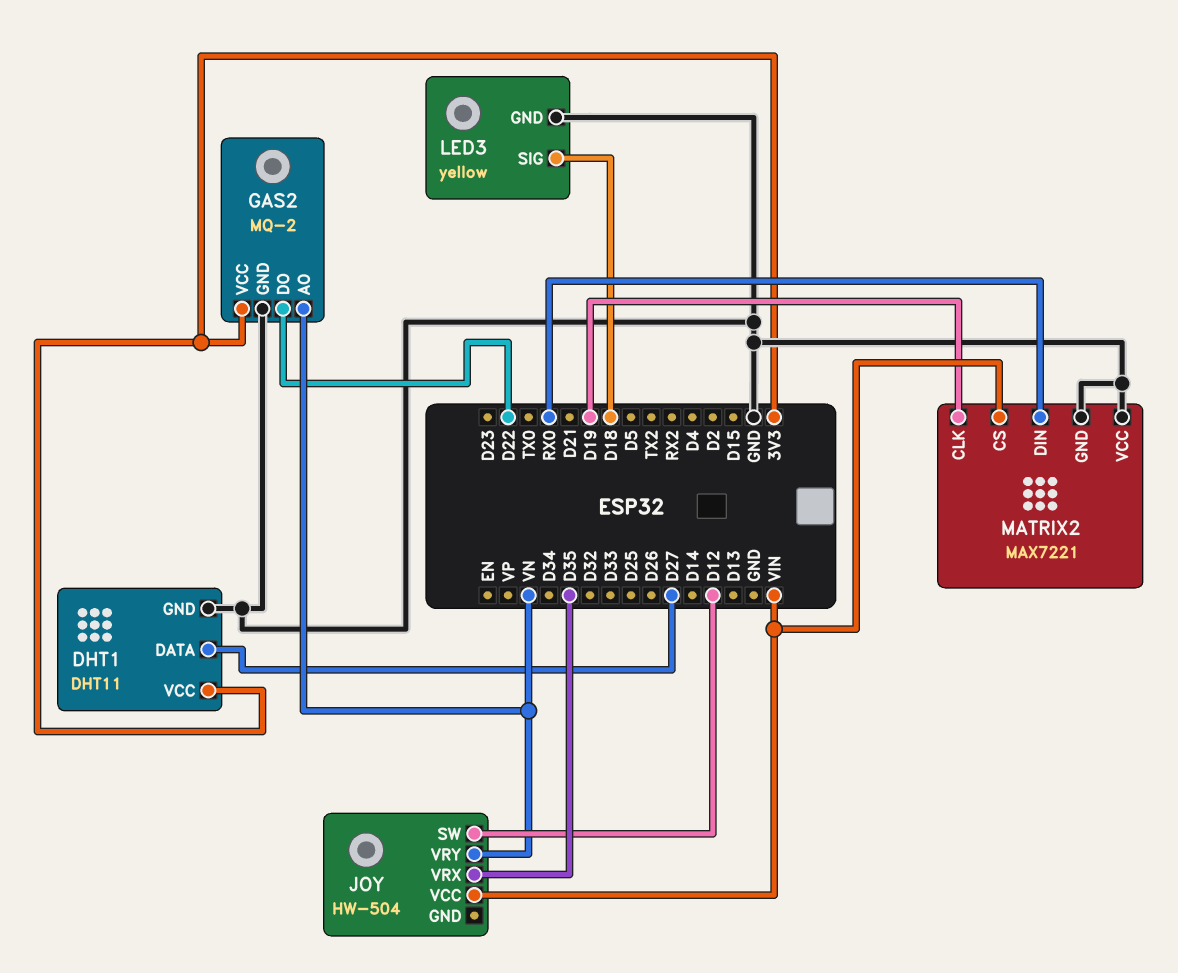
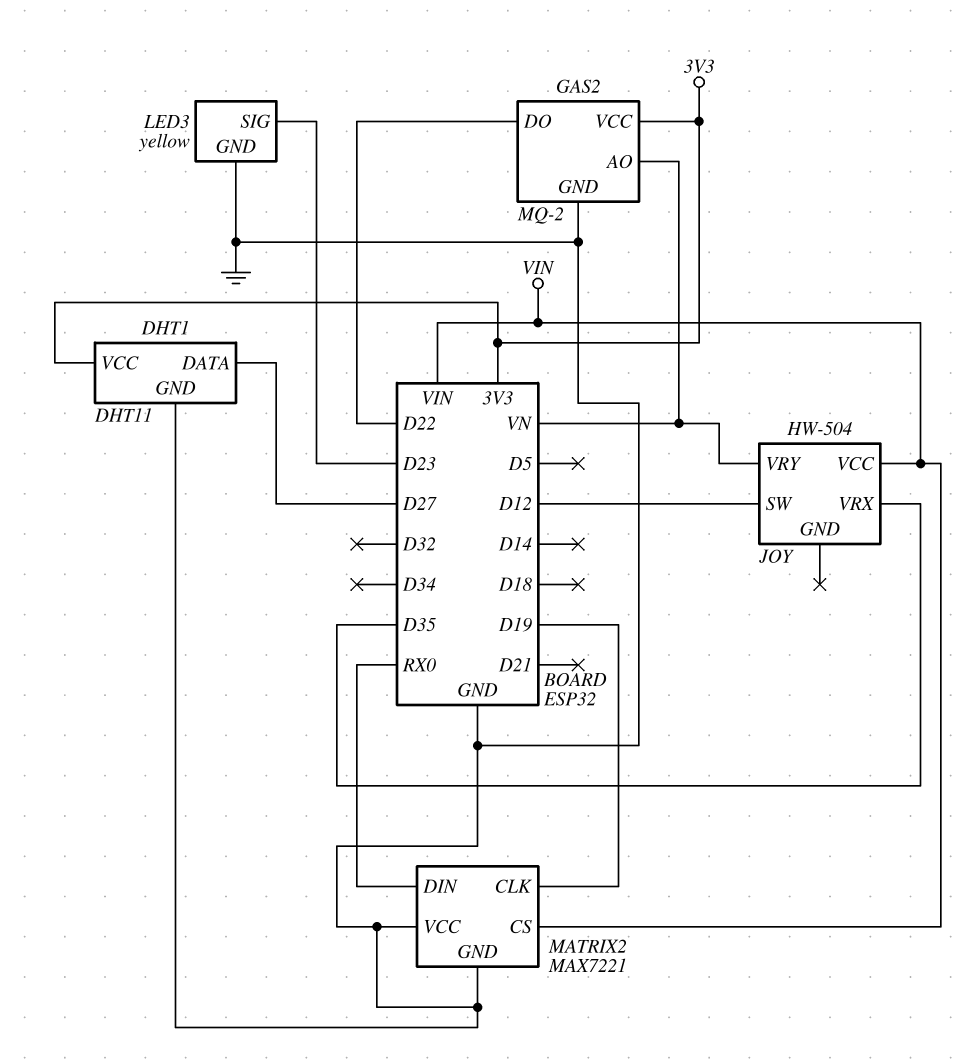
LED3 pin SIG: D18 -> D23

